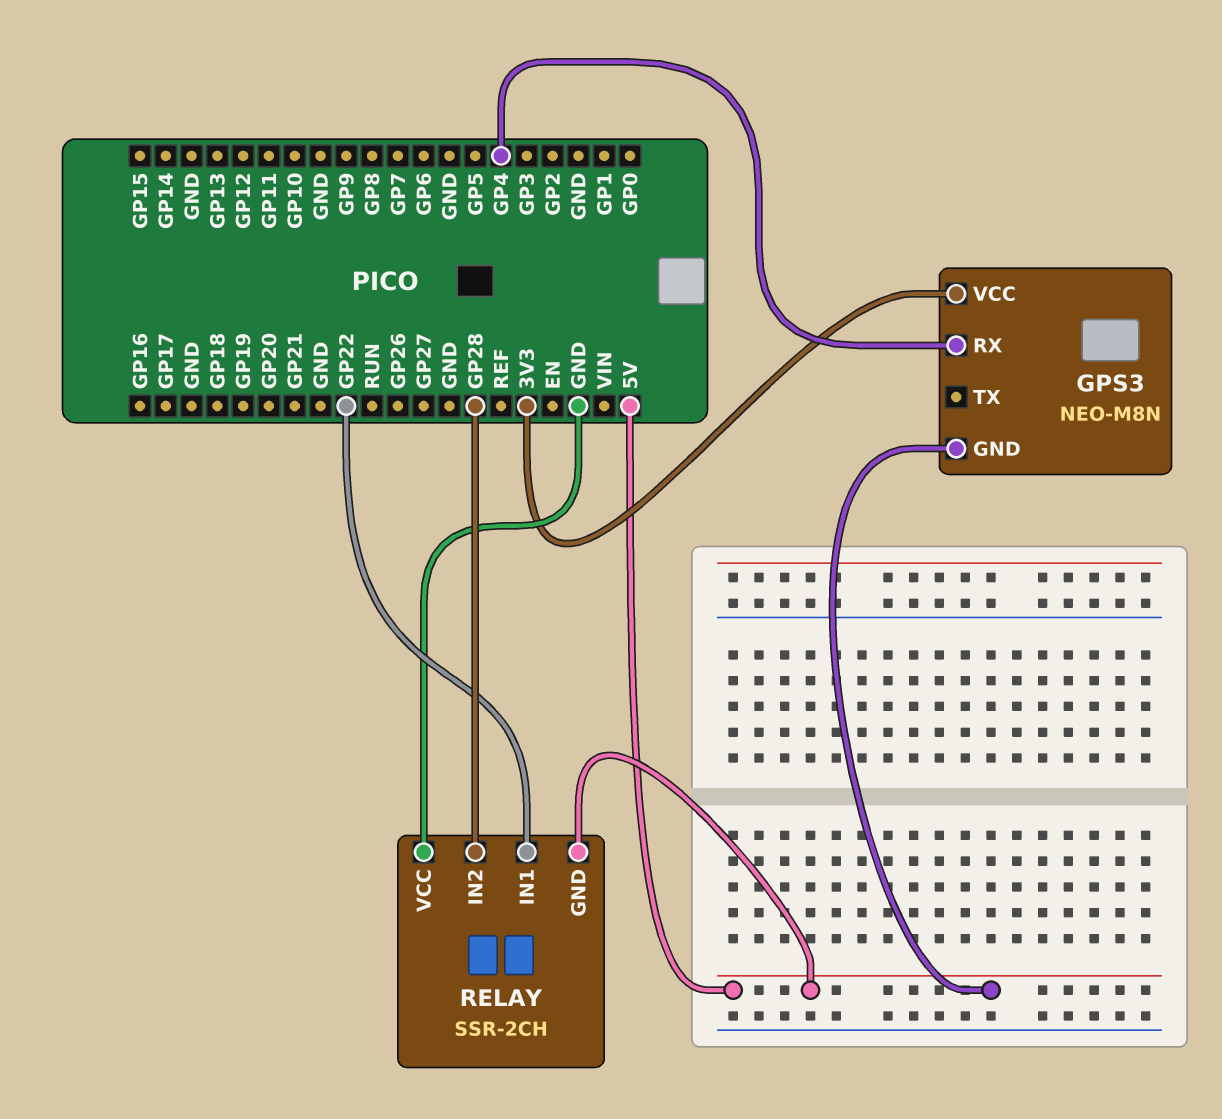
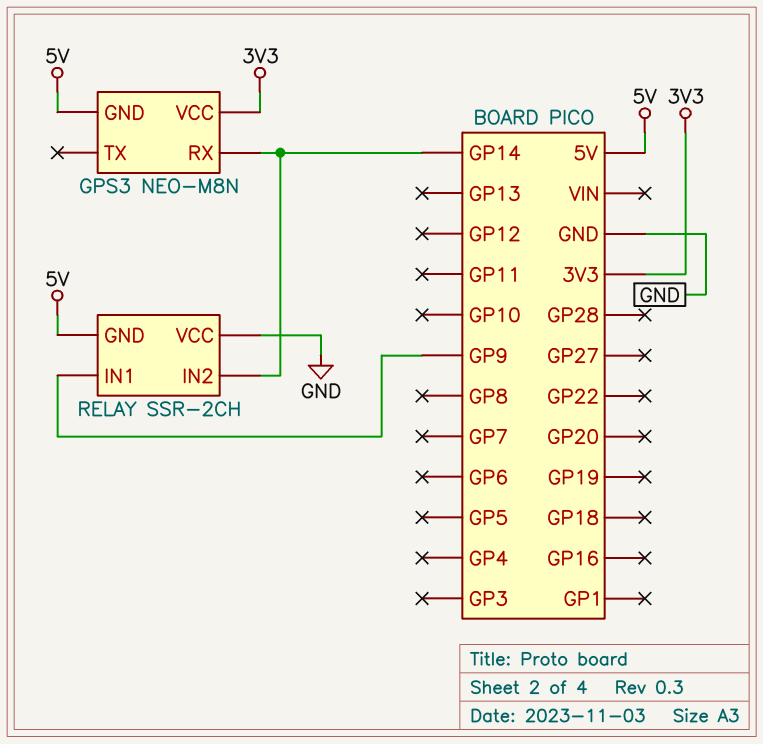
GPS3 pin RX: GP4 -> GP14
RELAY pin IN1: GP22 -> GP9
RELAY pin IN2: GP28 -> GP14

